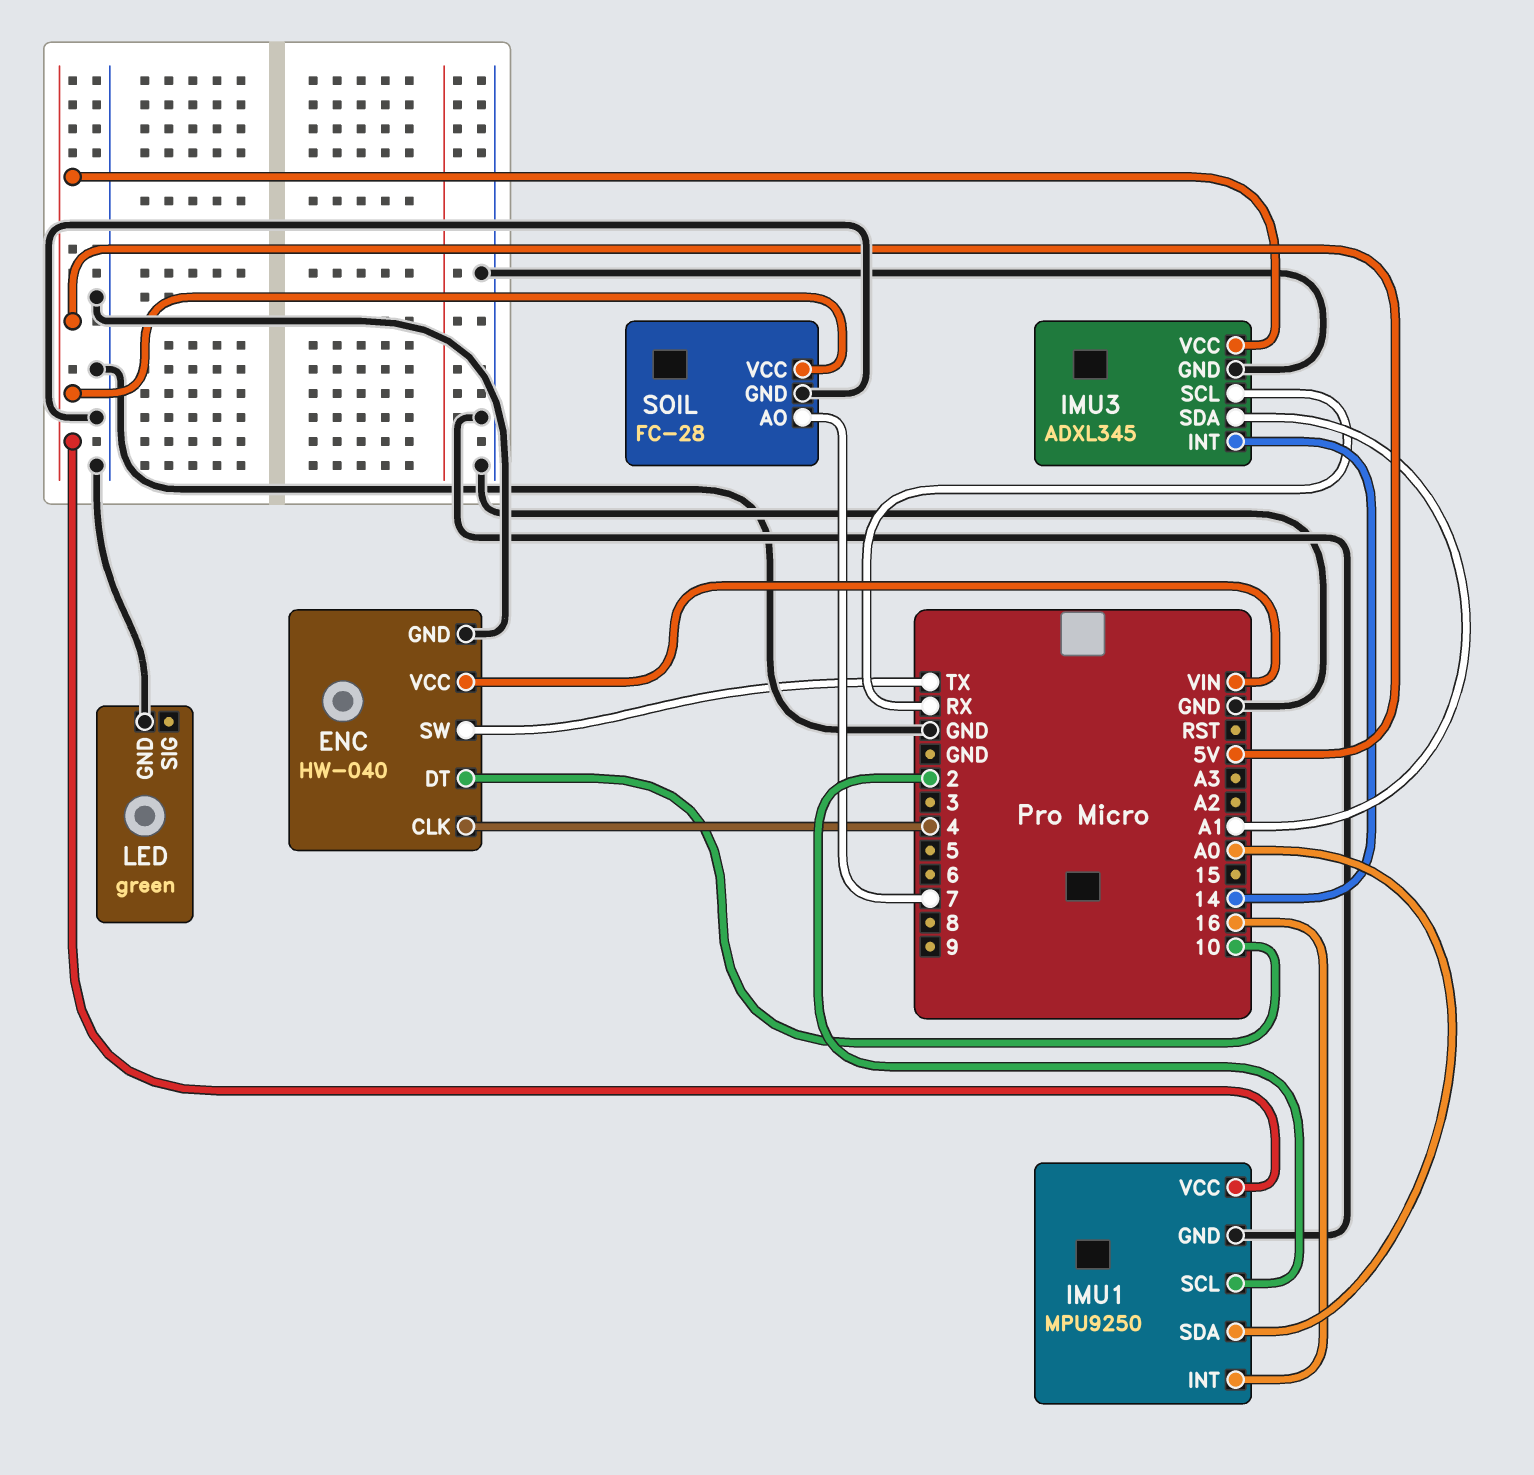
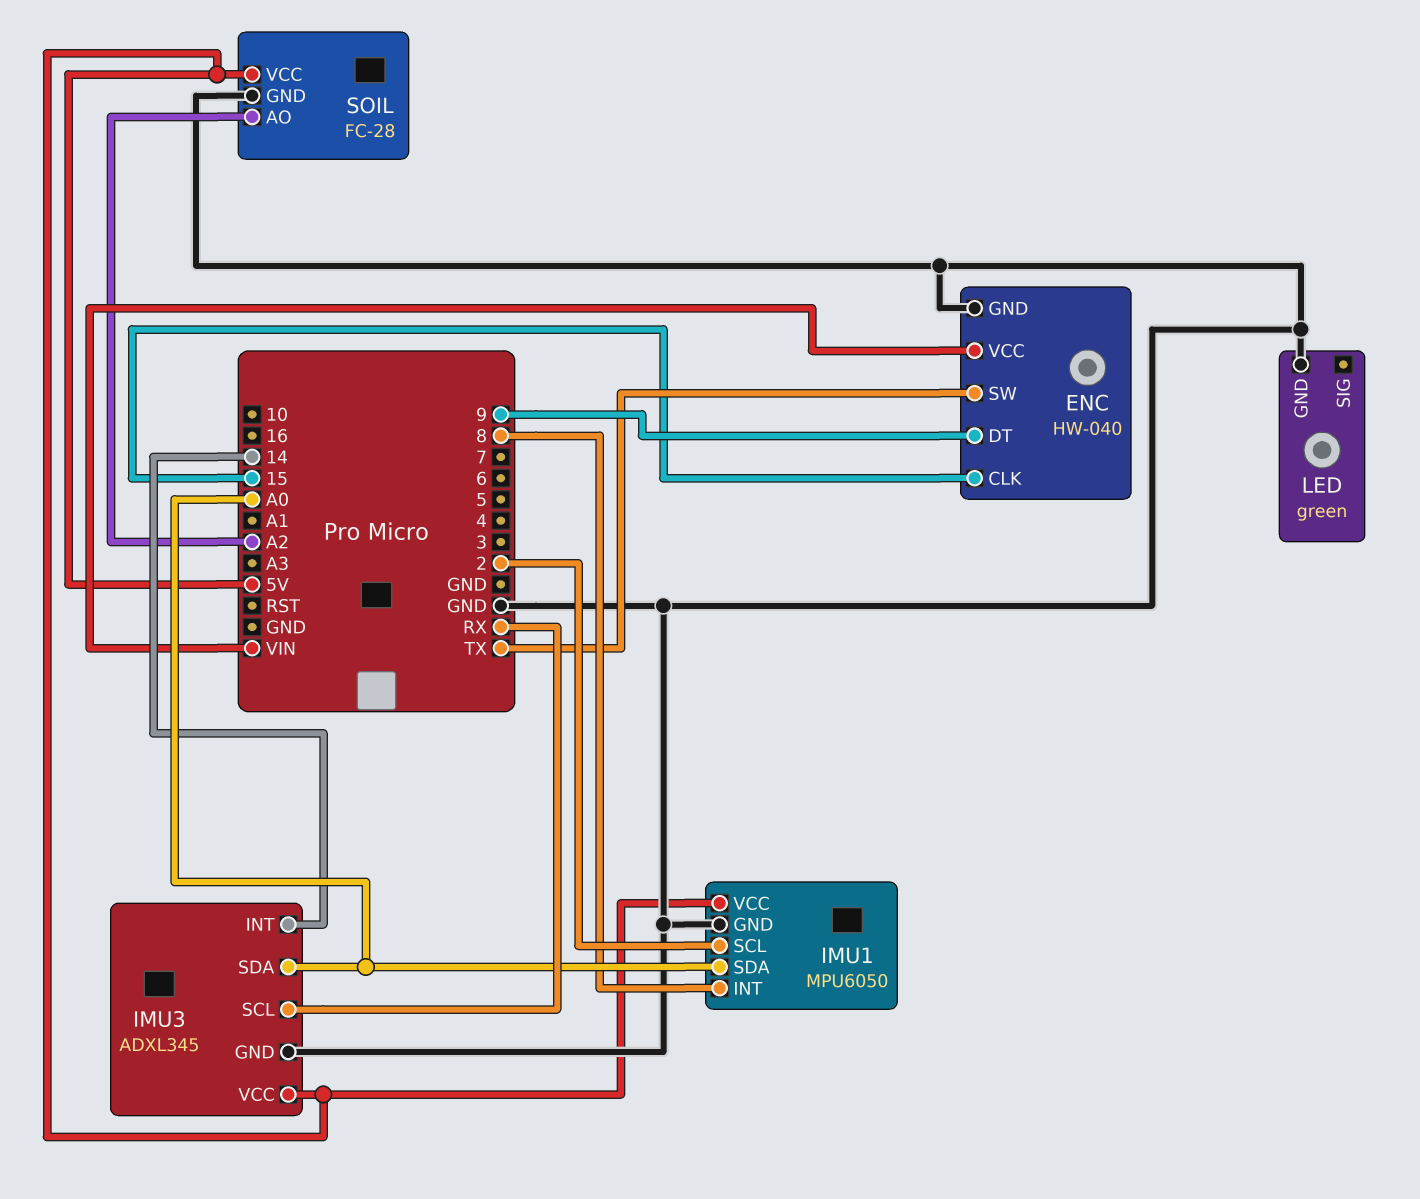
ENC pin CLK: 4 -> 15
ENC pin DT: 10 -> 9
IMU1: MPU9250 -> MPU6050
IMU1 pin INT: 16 -> 8
IMU3 pin SDA: A1 -> A0
SOIL pin AO: 7 -> A2

